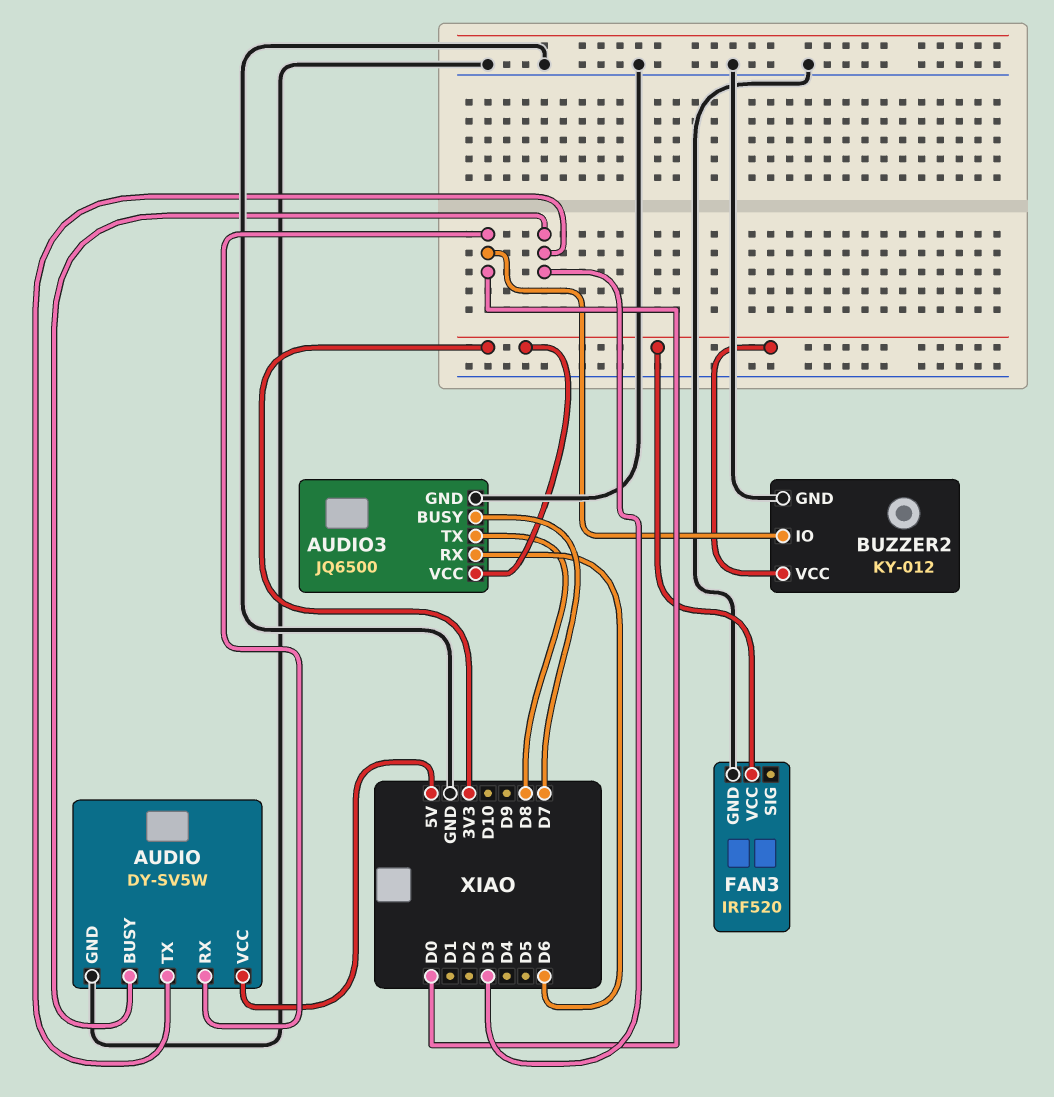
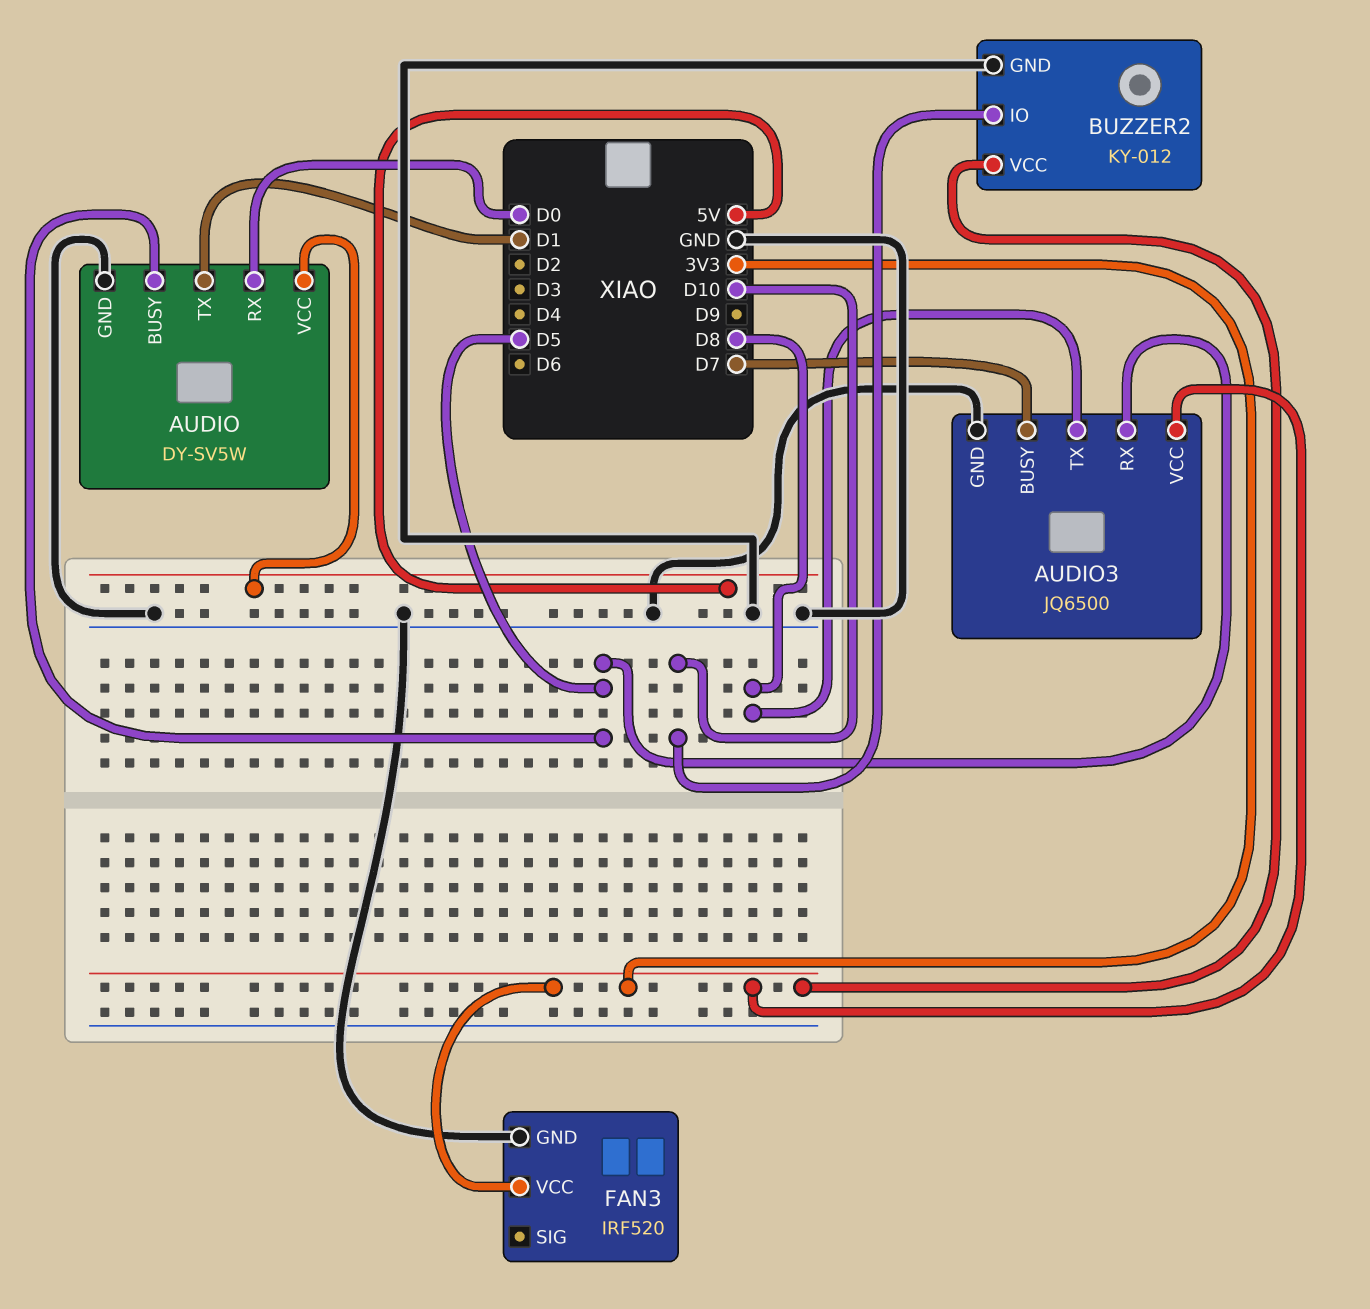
AUDIO pin BUSY: D3 -> D5
AUDIO pin TX: D3 -> D1
AUDIO3 pin RX: D6 -> D5
BUZZER2 pin IO: D0 -> D10

